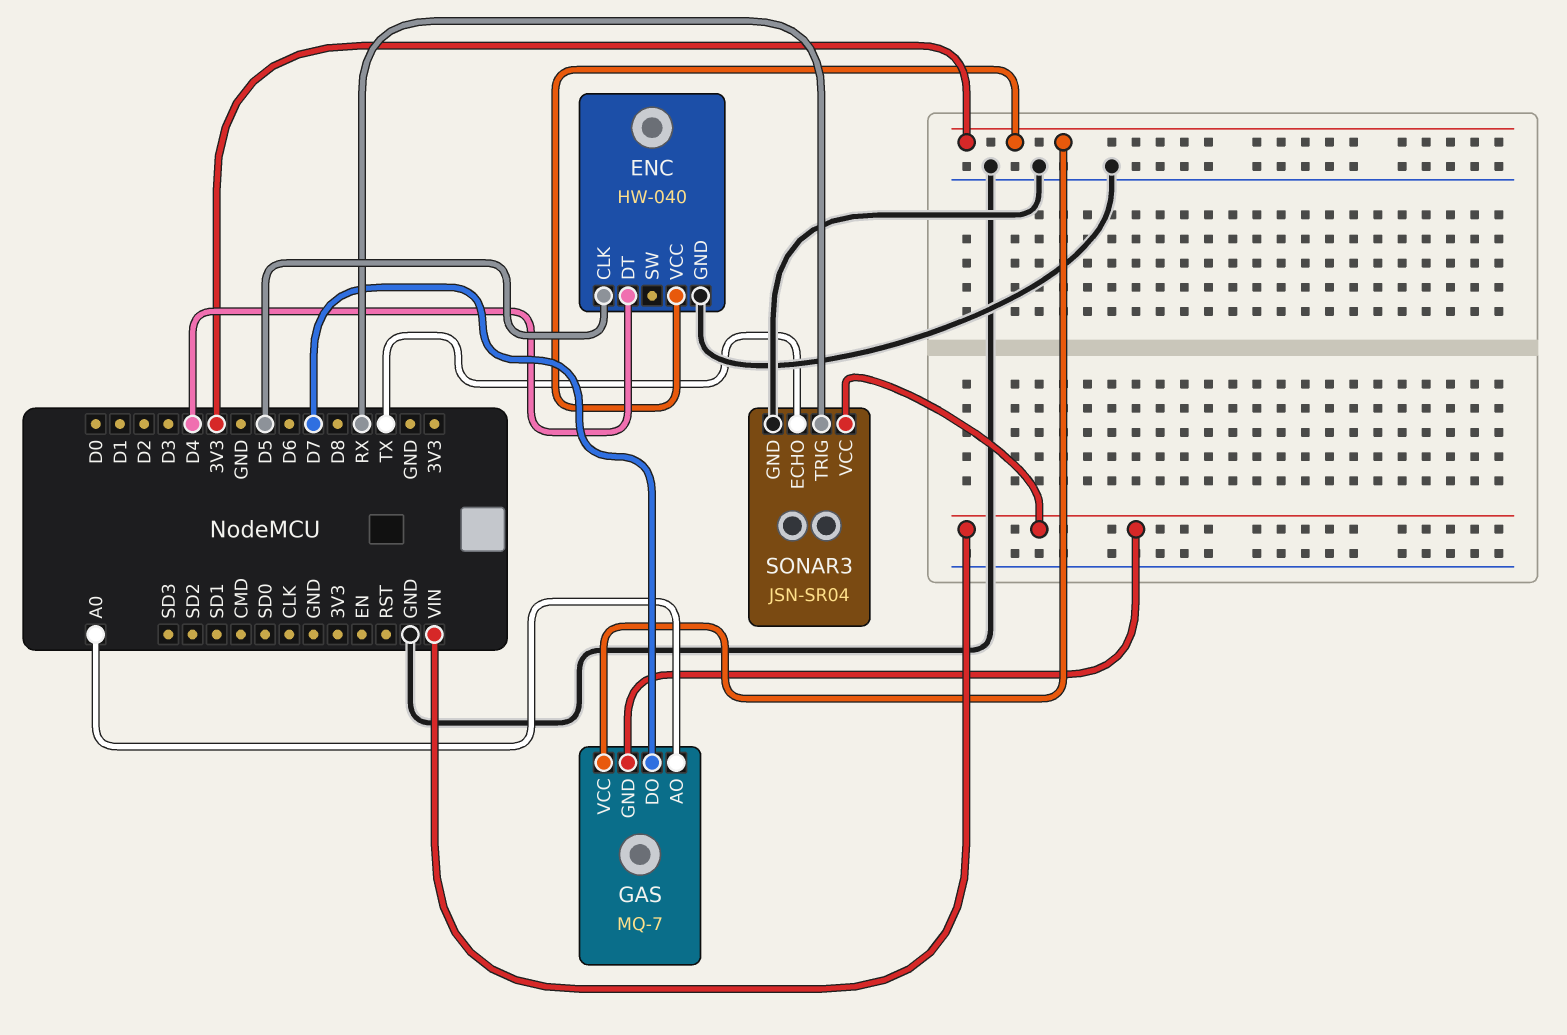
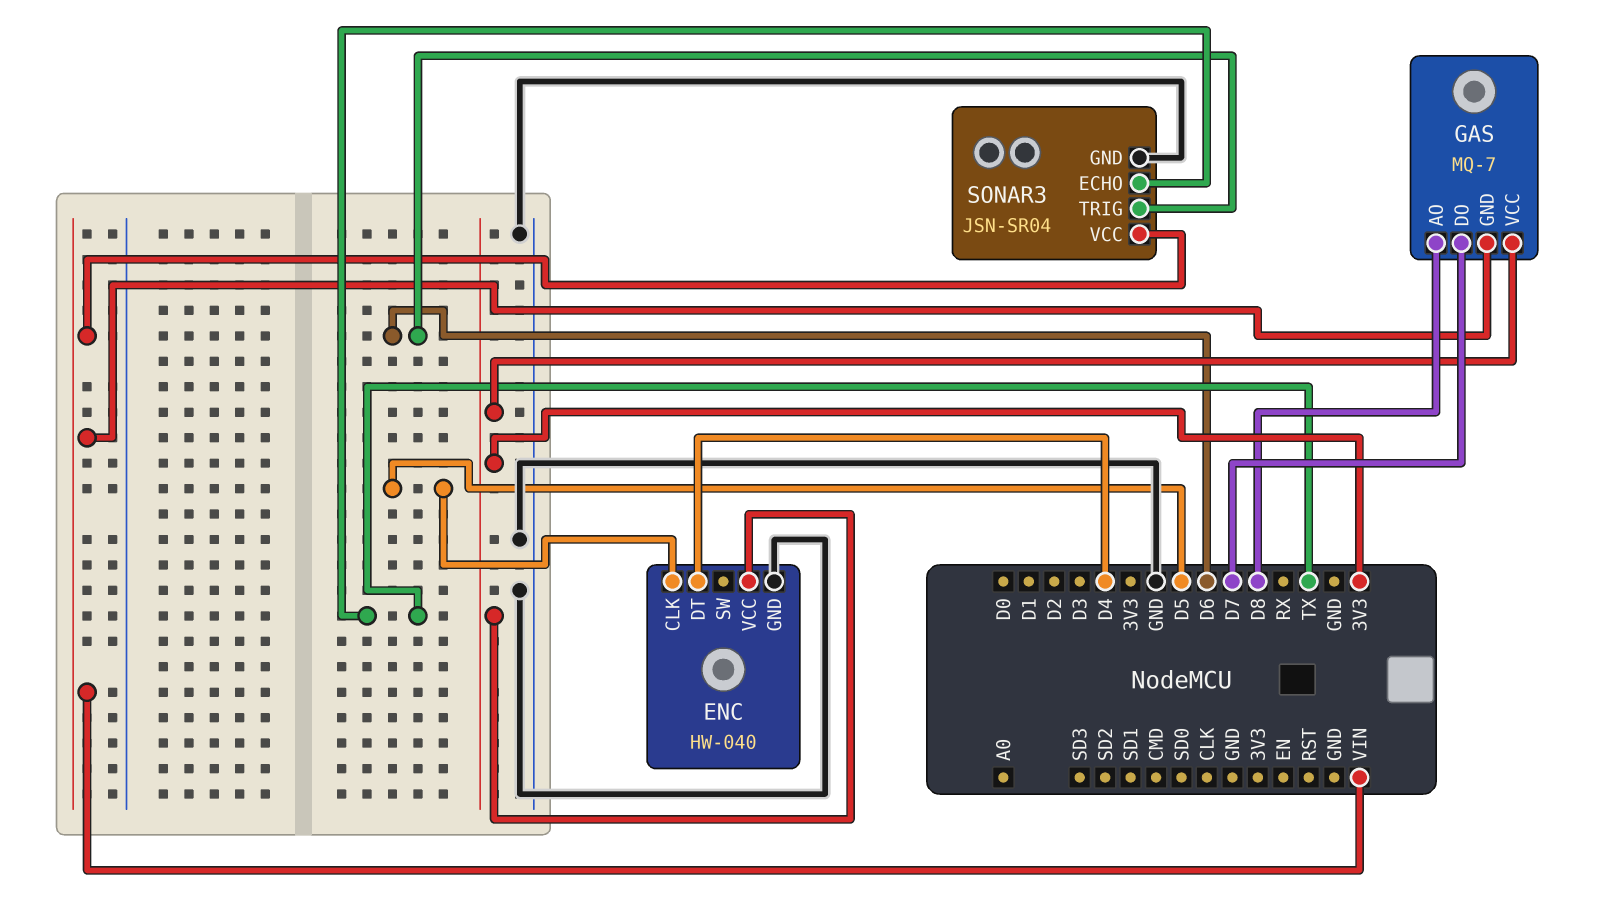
GAS pin AO: A0 -> D8
SONAR3 pin TRIG: RX -> D6

